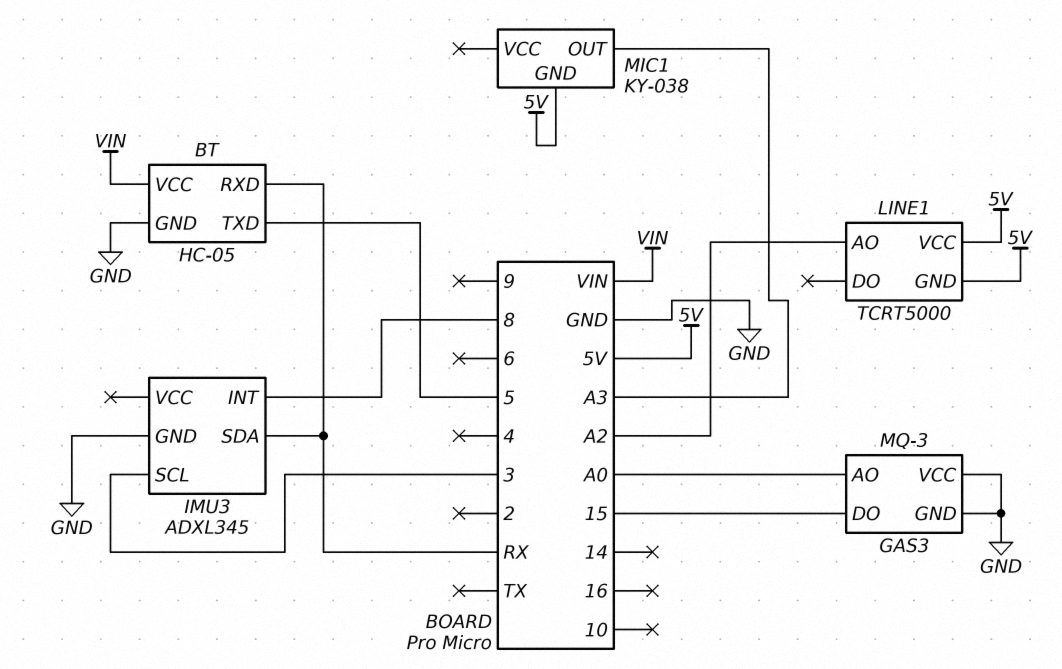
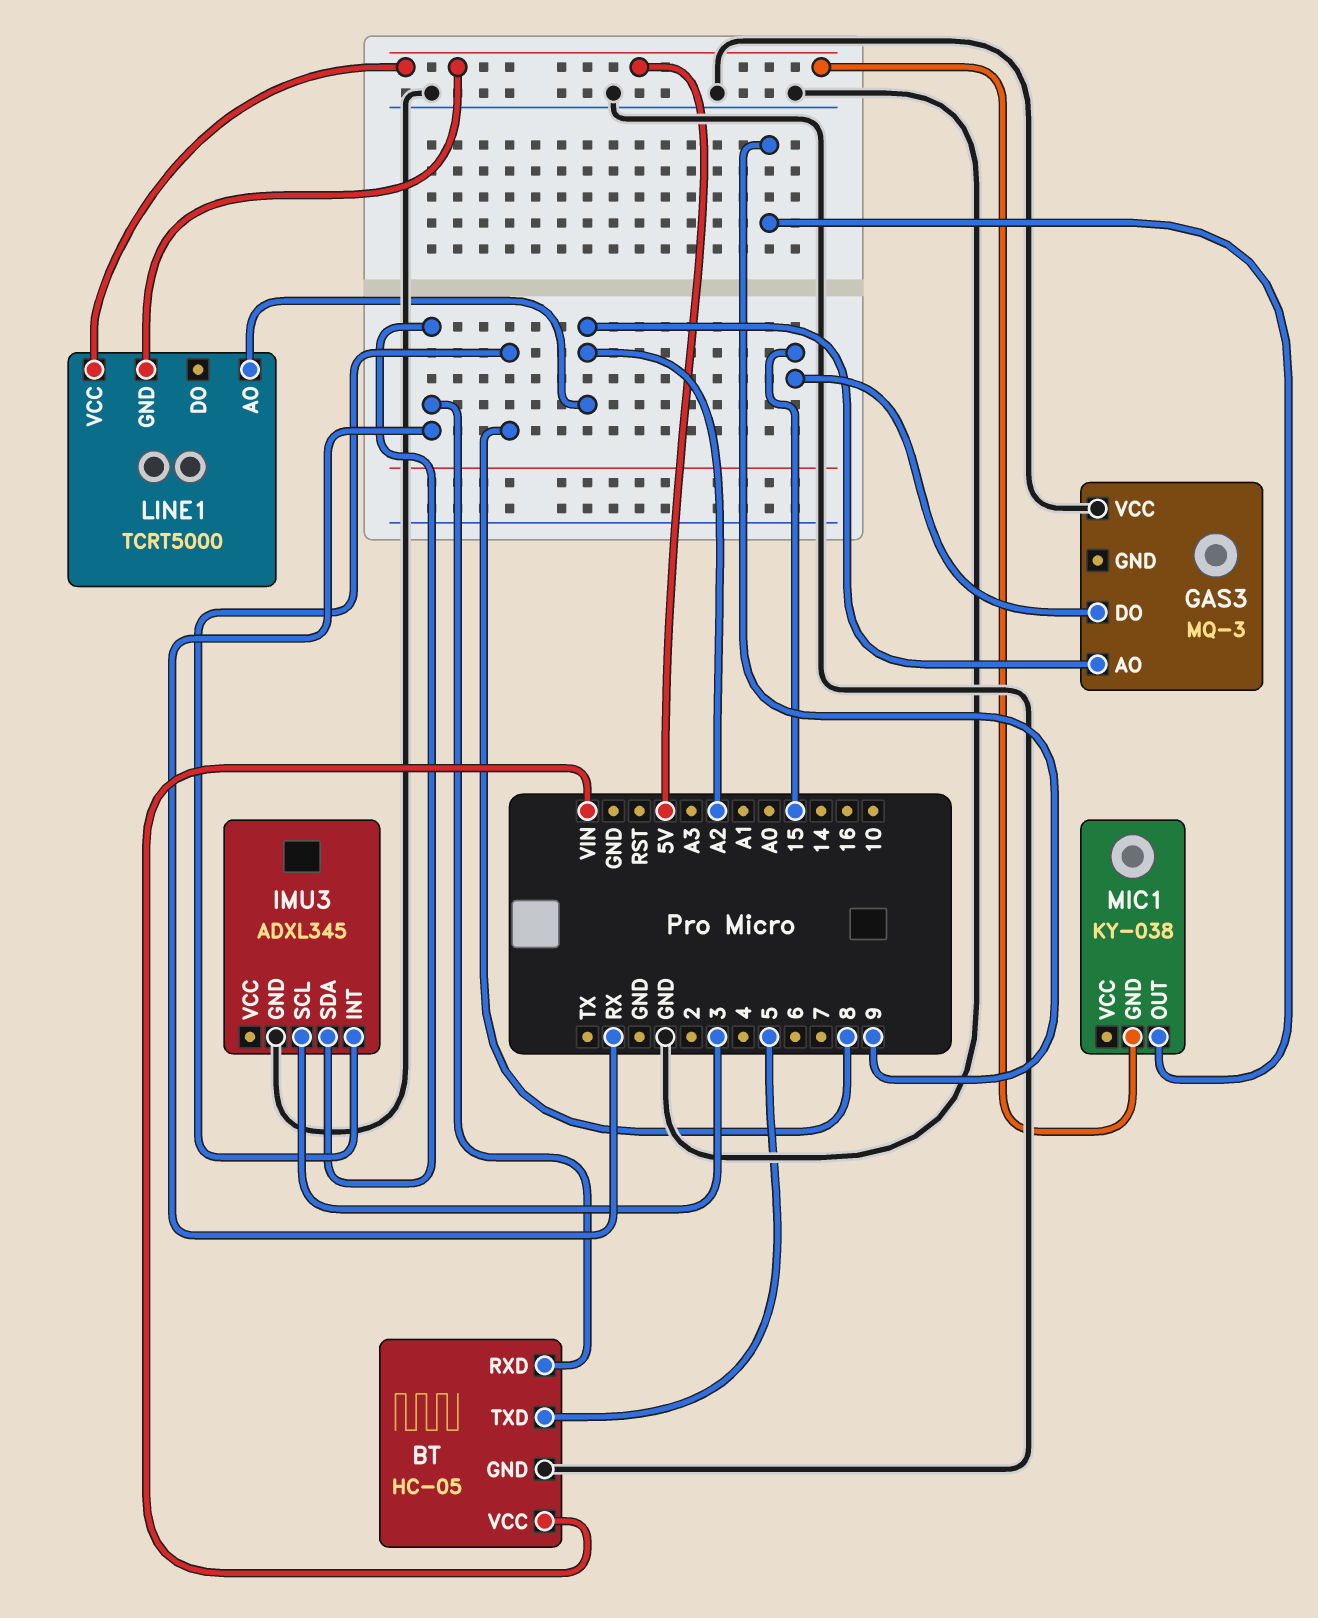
GAS3 pin AO: A0 -> A2
GAS3 pin GND: GND -> none
MIC1 pin OUT: A3 -> 9

